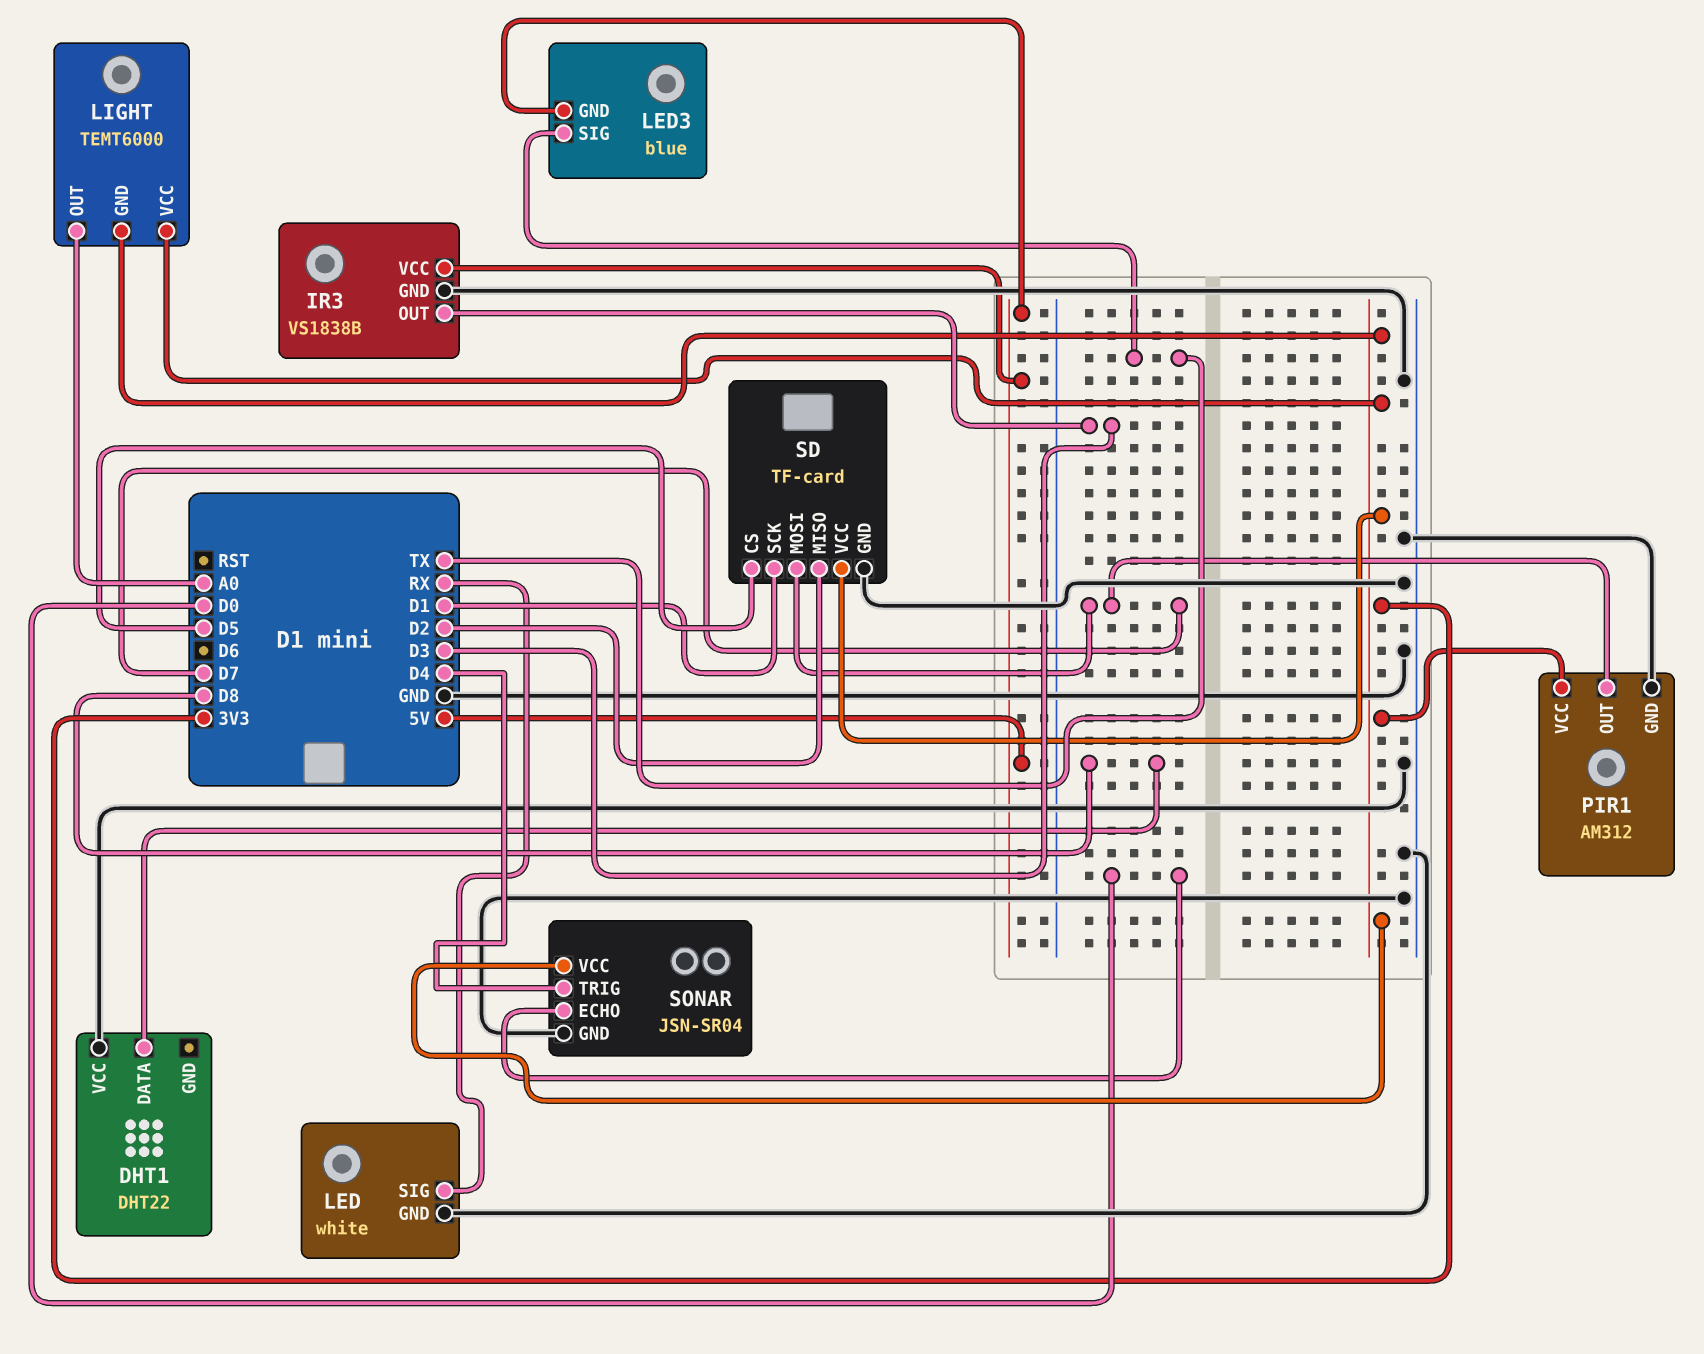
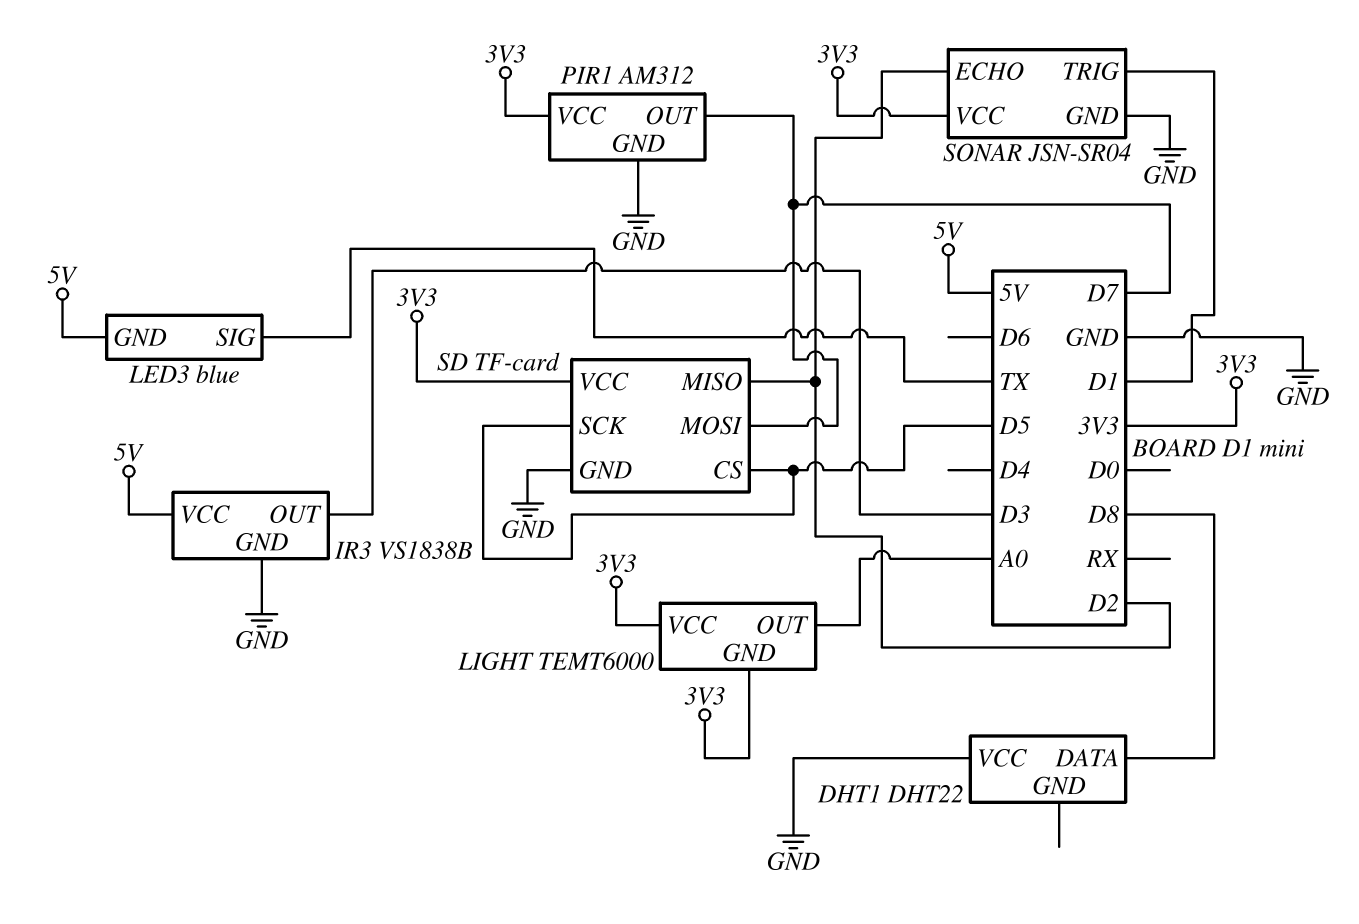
LED: white -> none
LED pin GND: GND -> none
LED pin SIG: RX -> none
SD pin SCK: D1 -> D5
SONAR pin ECHO: D0 -> D2
SONAR pin TRIG: D4 -> D1

